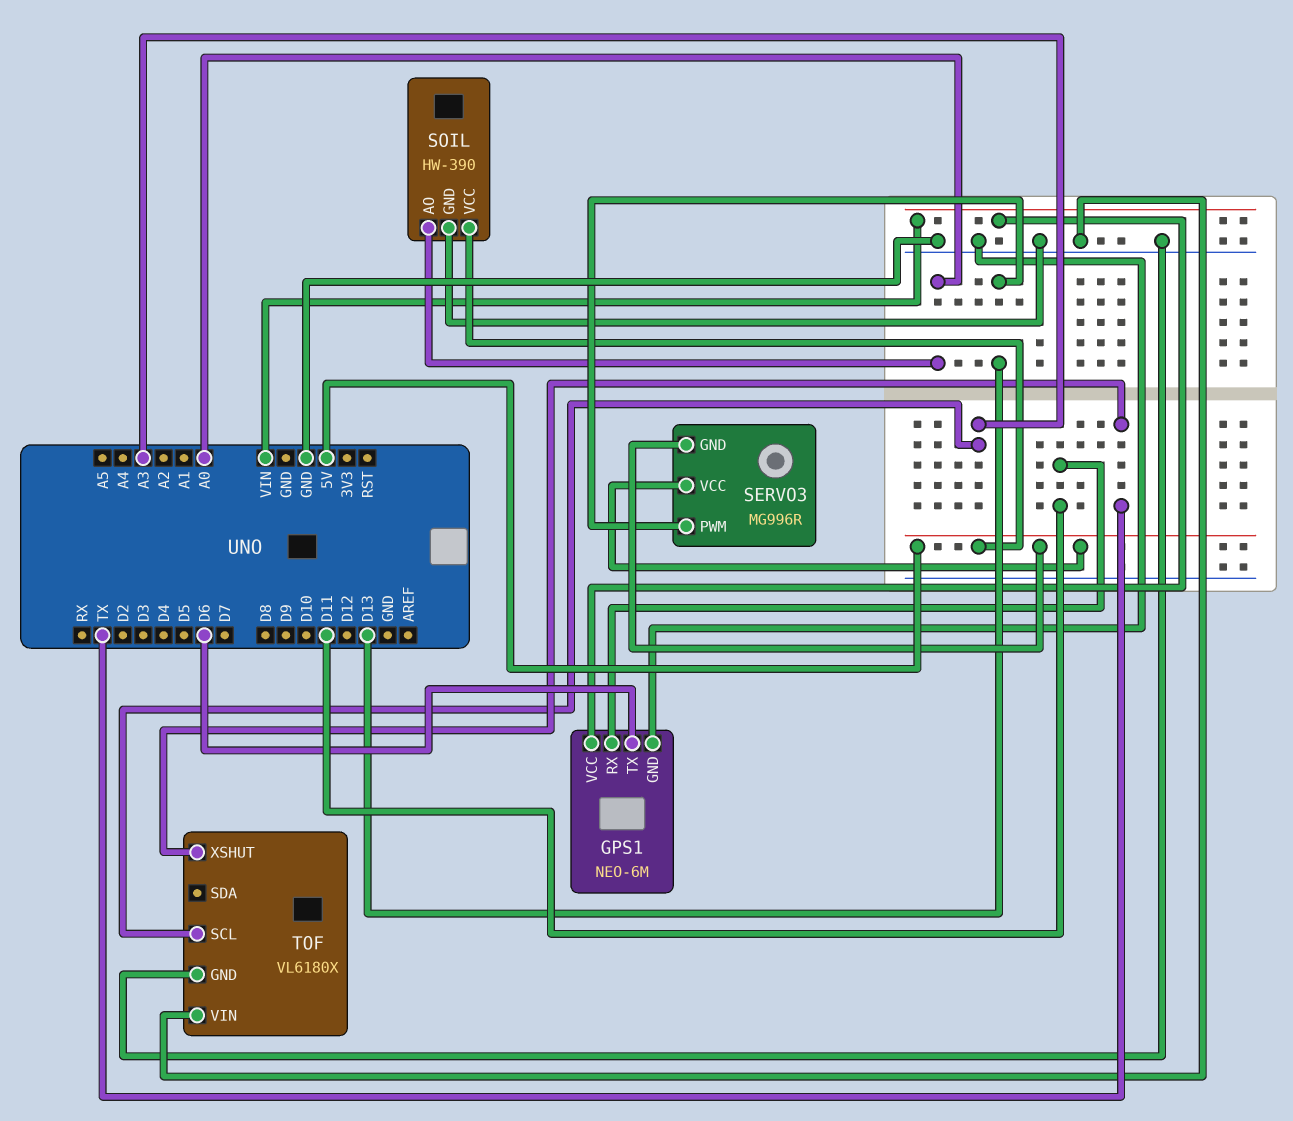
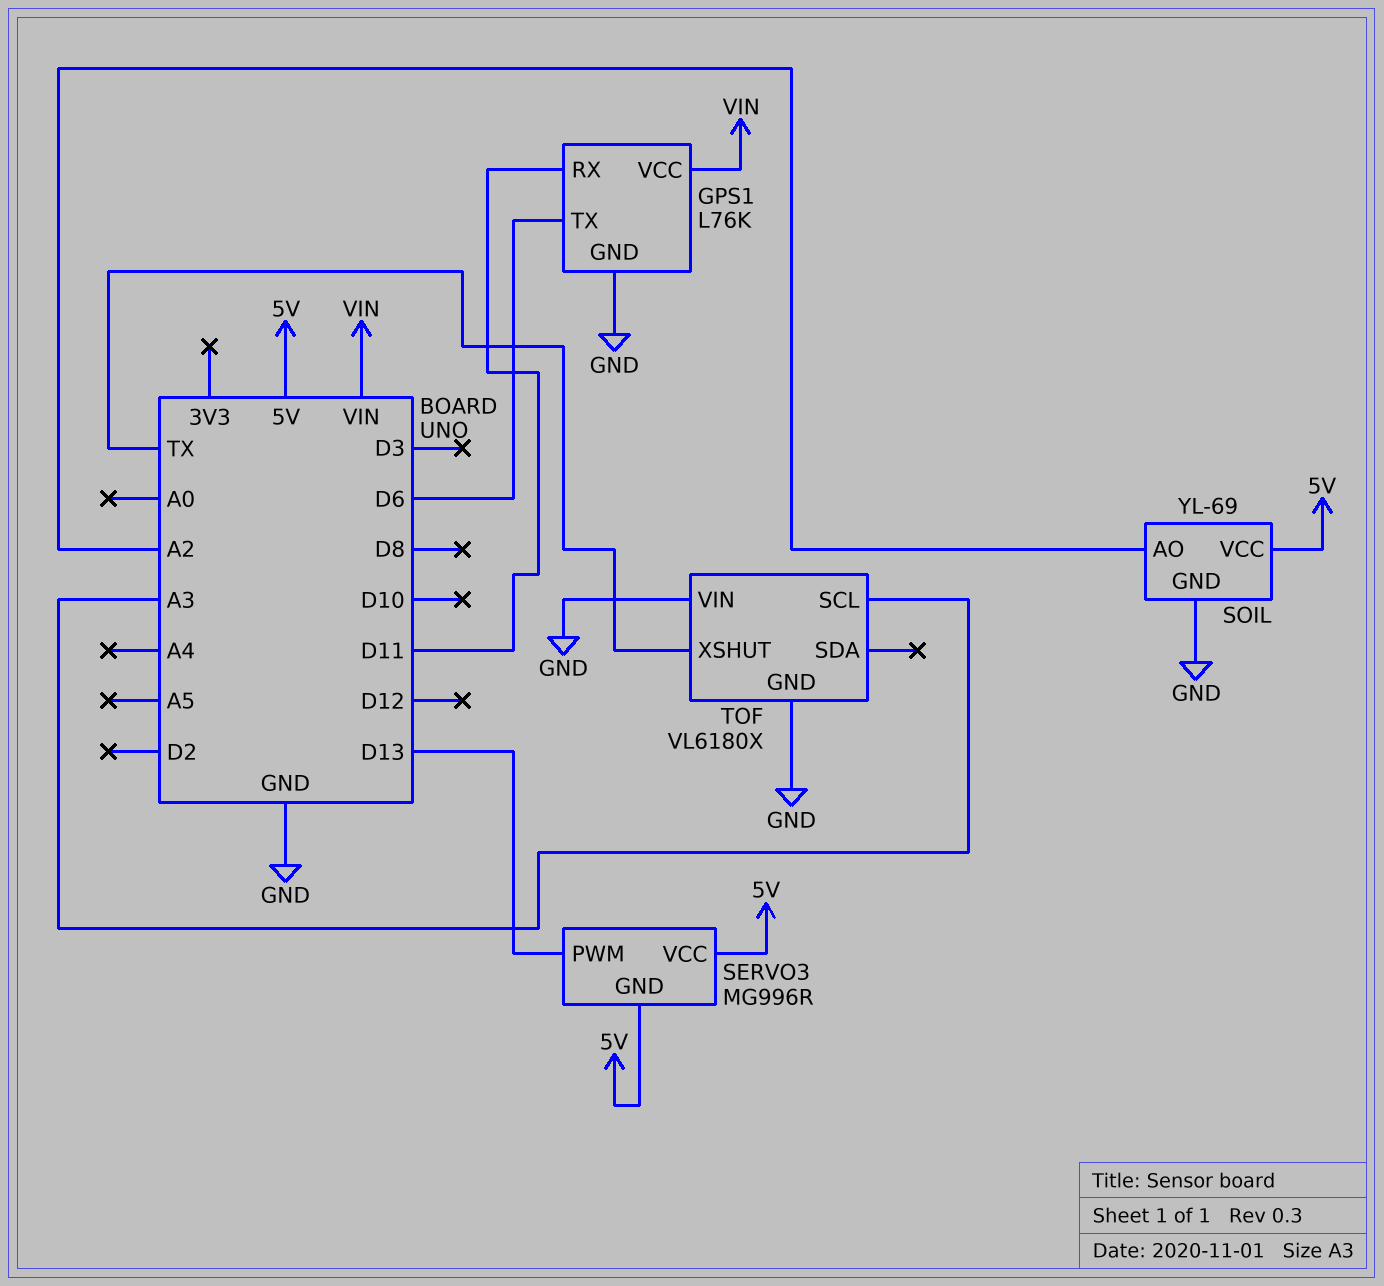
GPS1: NEO-6M -> L76K
SOIL: HW-390 -> YL-69
SOIL pin AO: A0 -> A2

